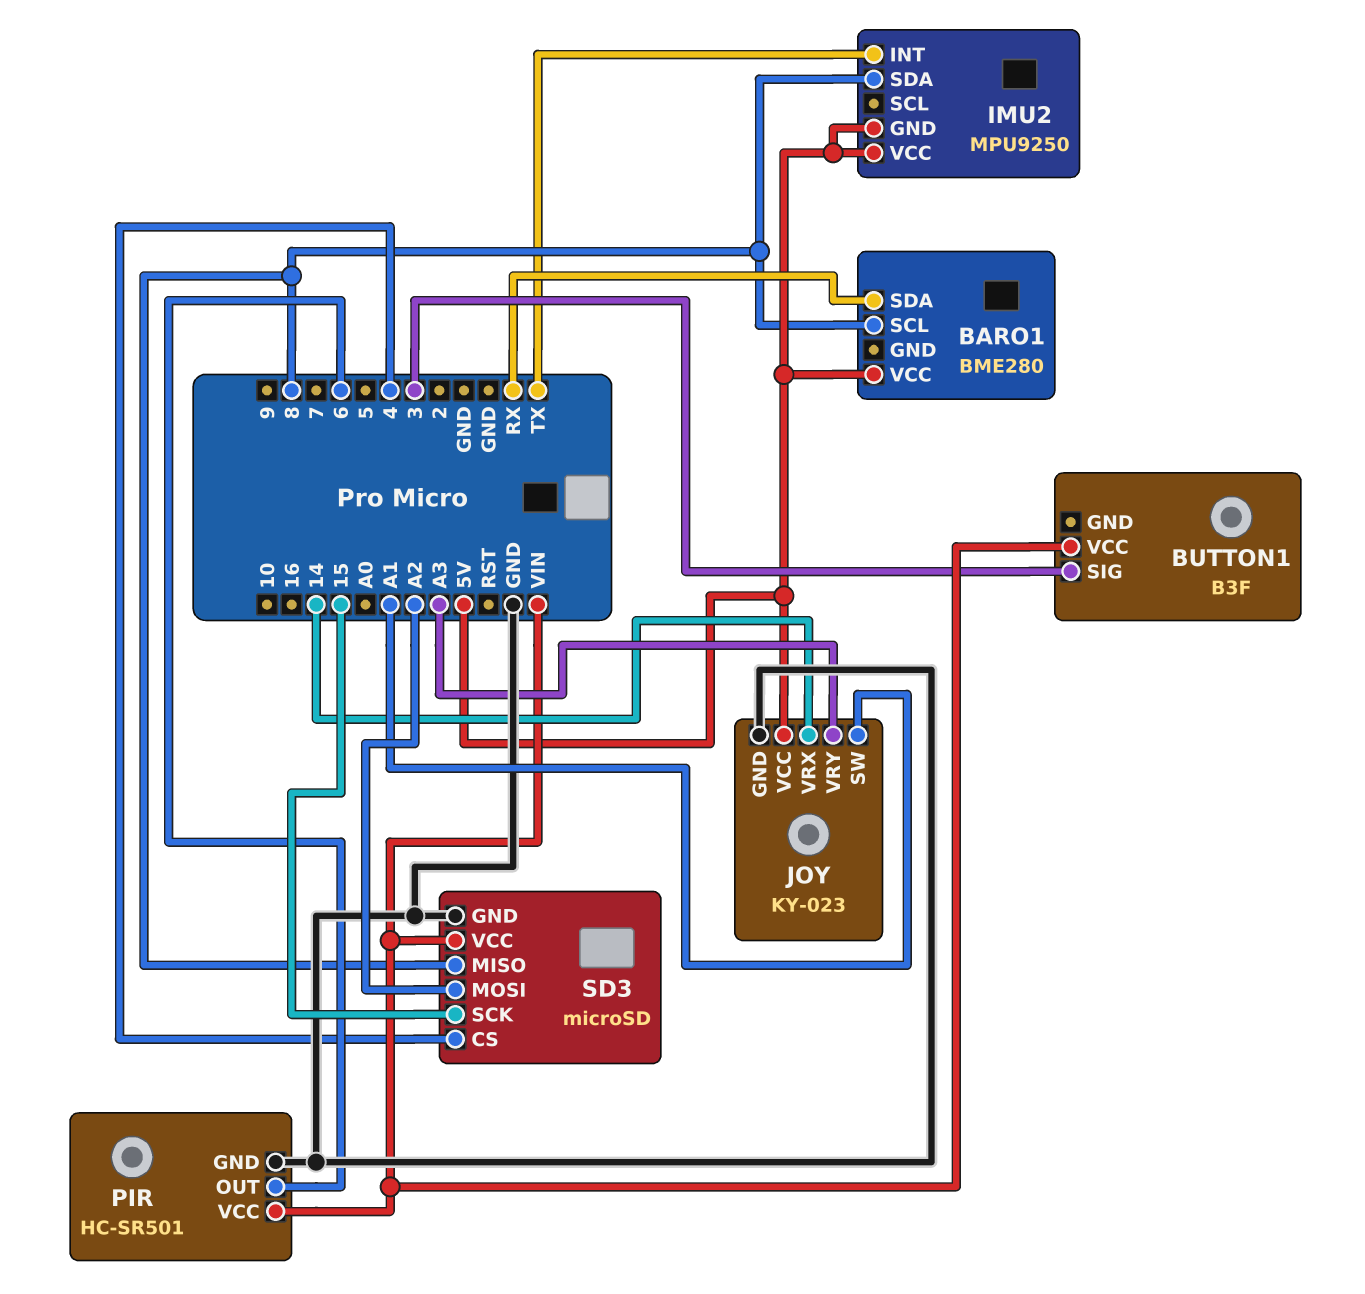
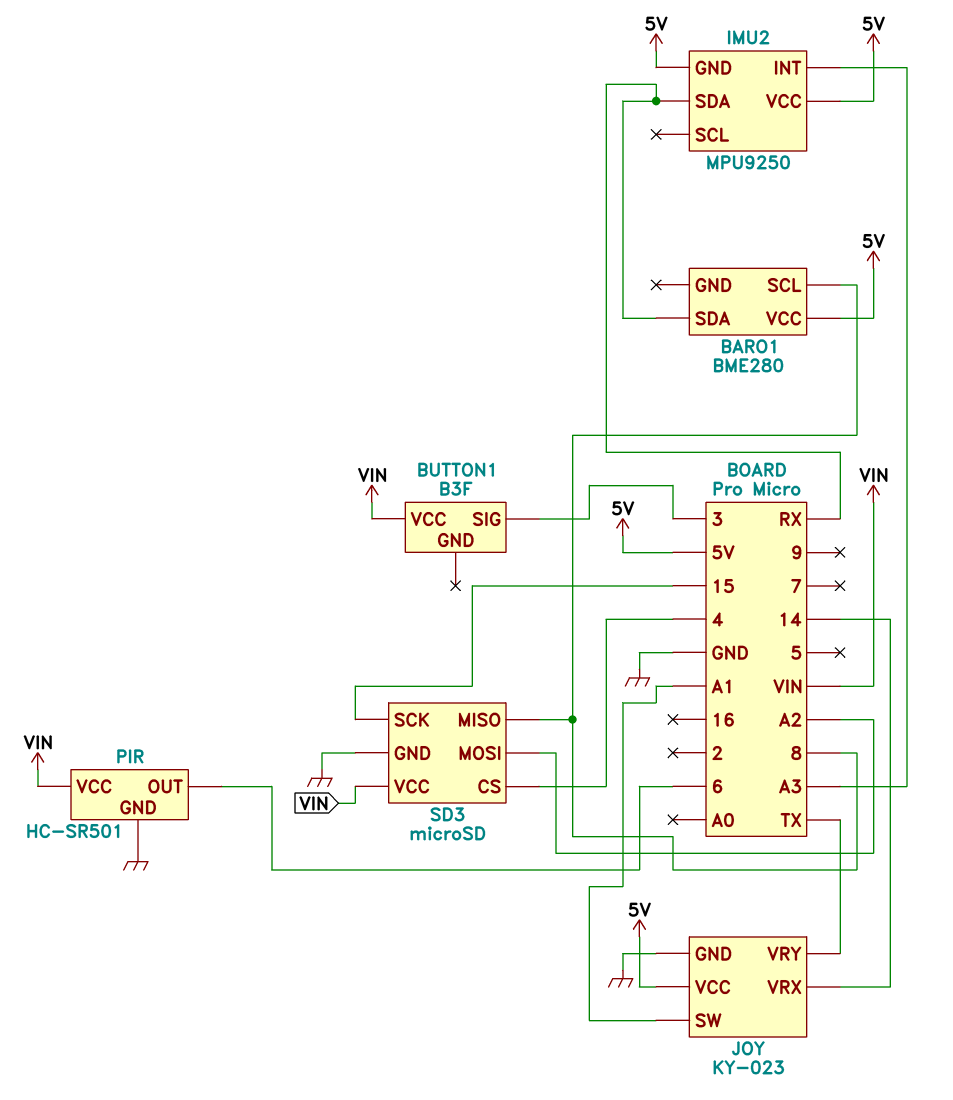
IMU2 pin INT: TX -> A3
IMU2 pin SDA: 8 -> RX
JOY pin VRY: A3 -> TX

